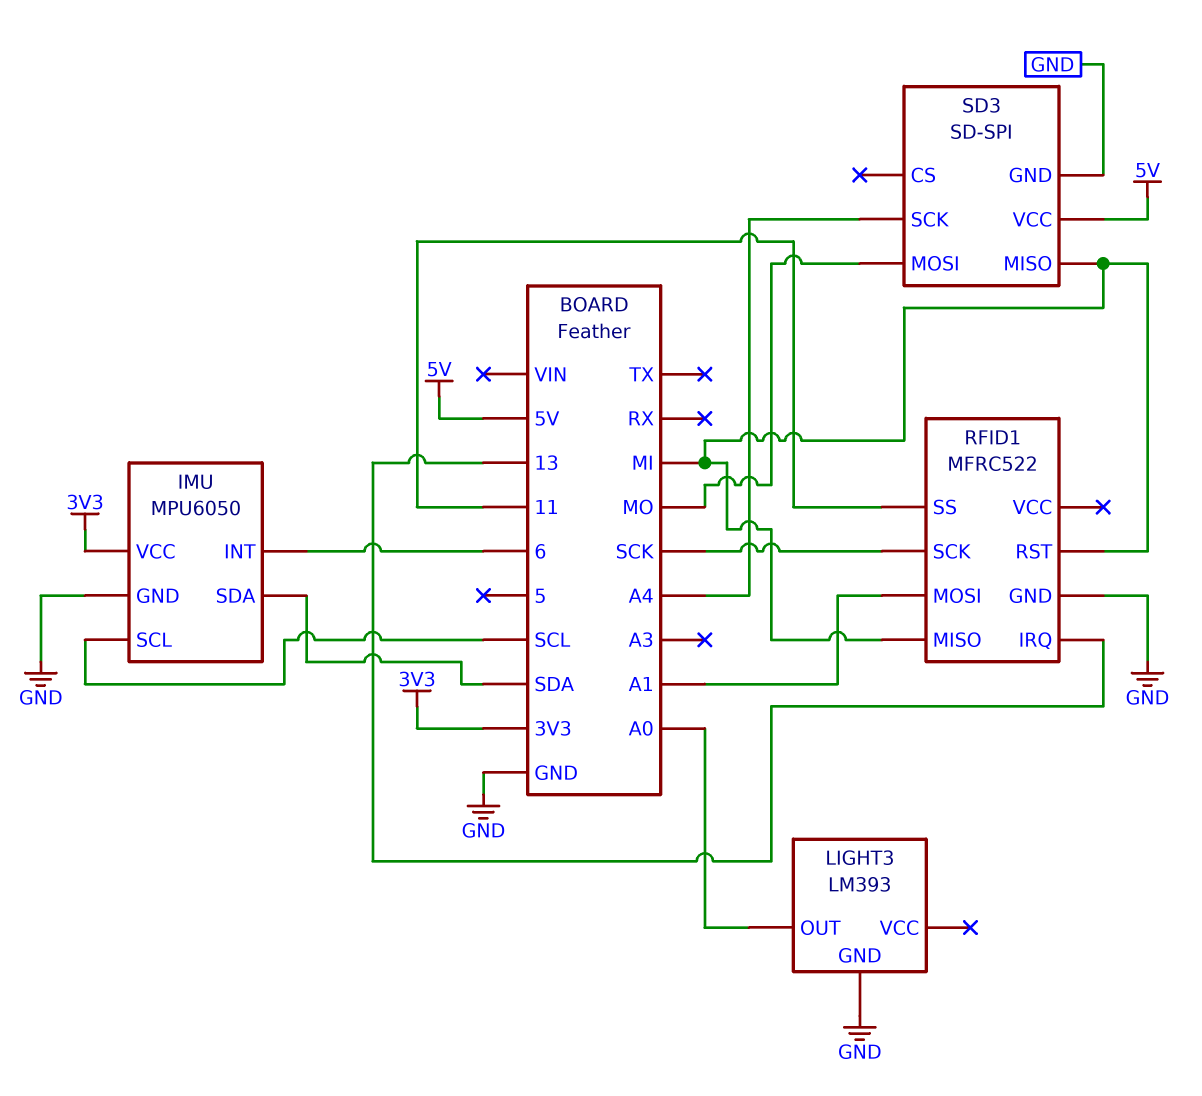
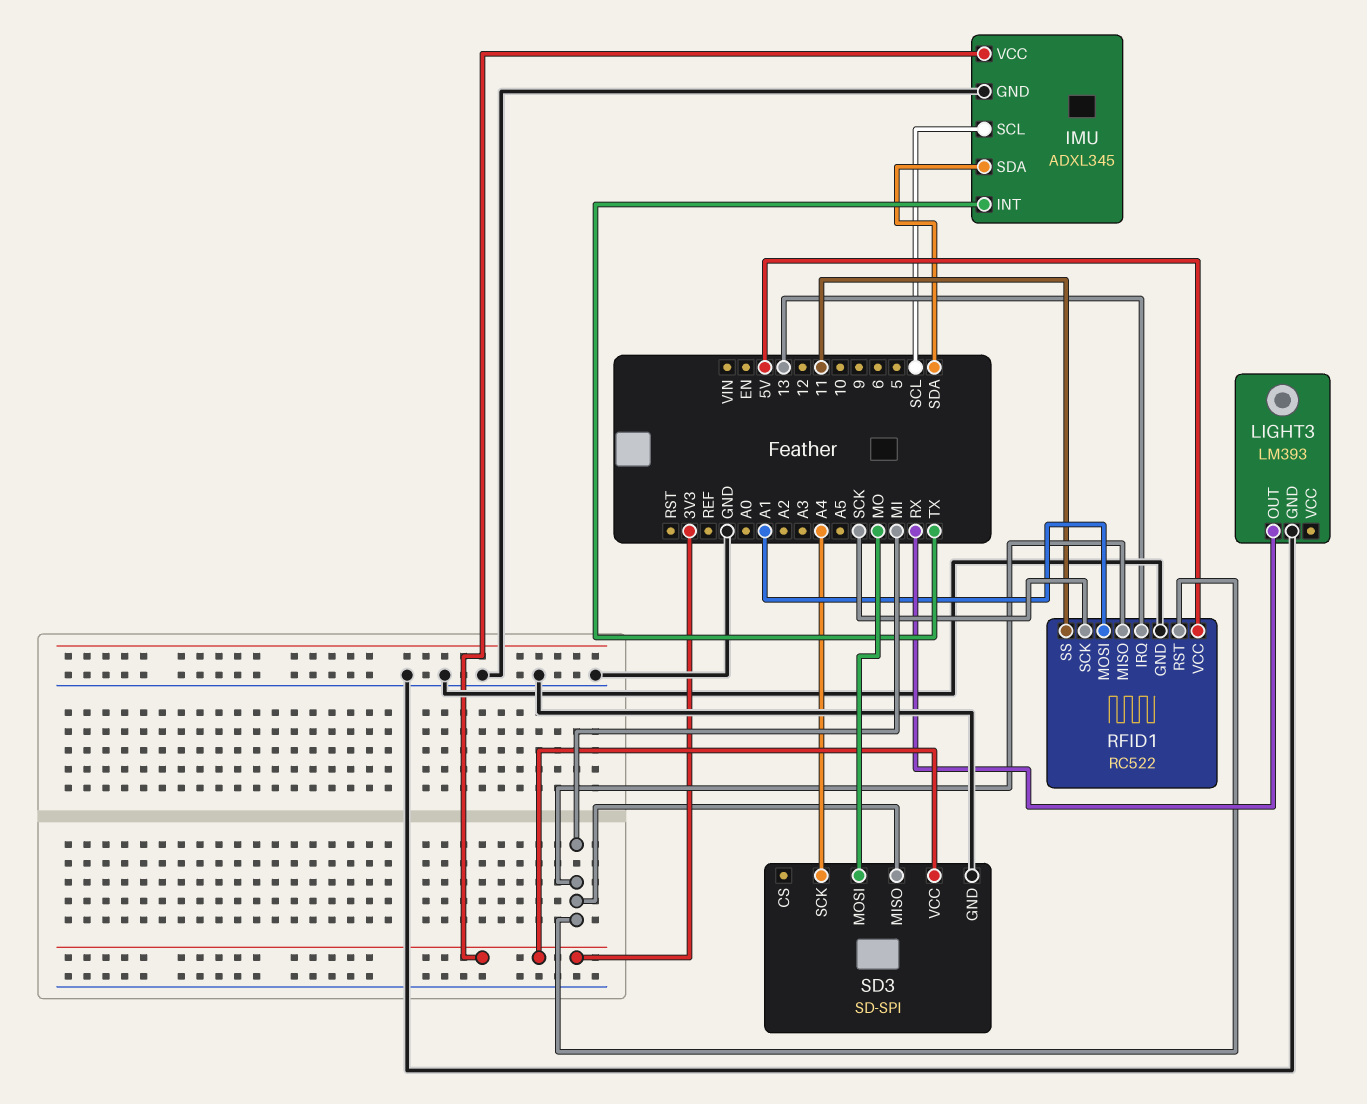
IMU: MPU6050 -> ADXL345
IMU pin INT: 6 -> TX
LIGHT3 pin OUT: A0 -> RX
RFID1: MFRC522 -> RC522
RFID1 pin VCC: none -> 5V
SD3 pin VCC: 5V -> 3V3

